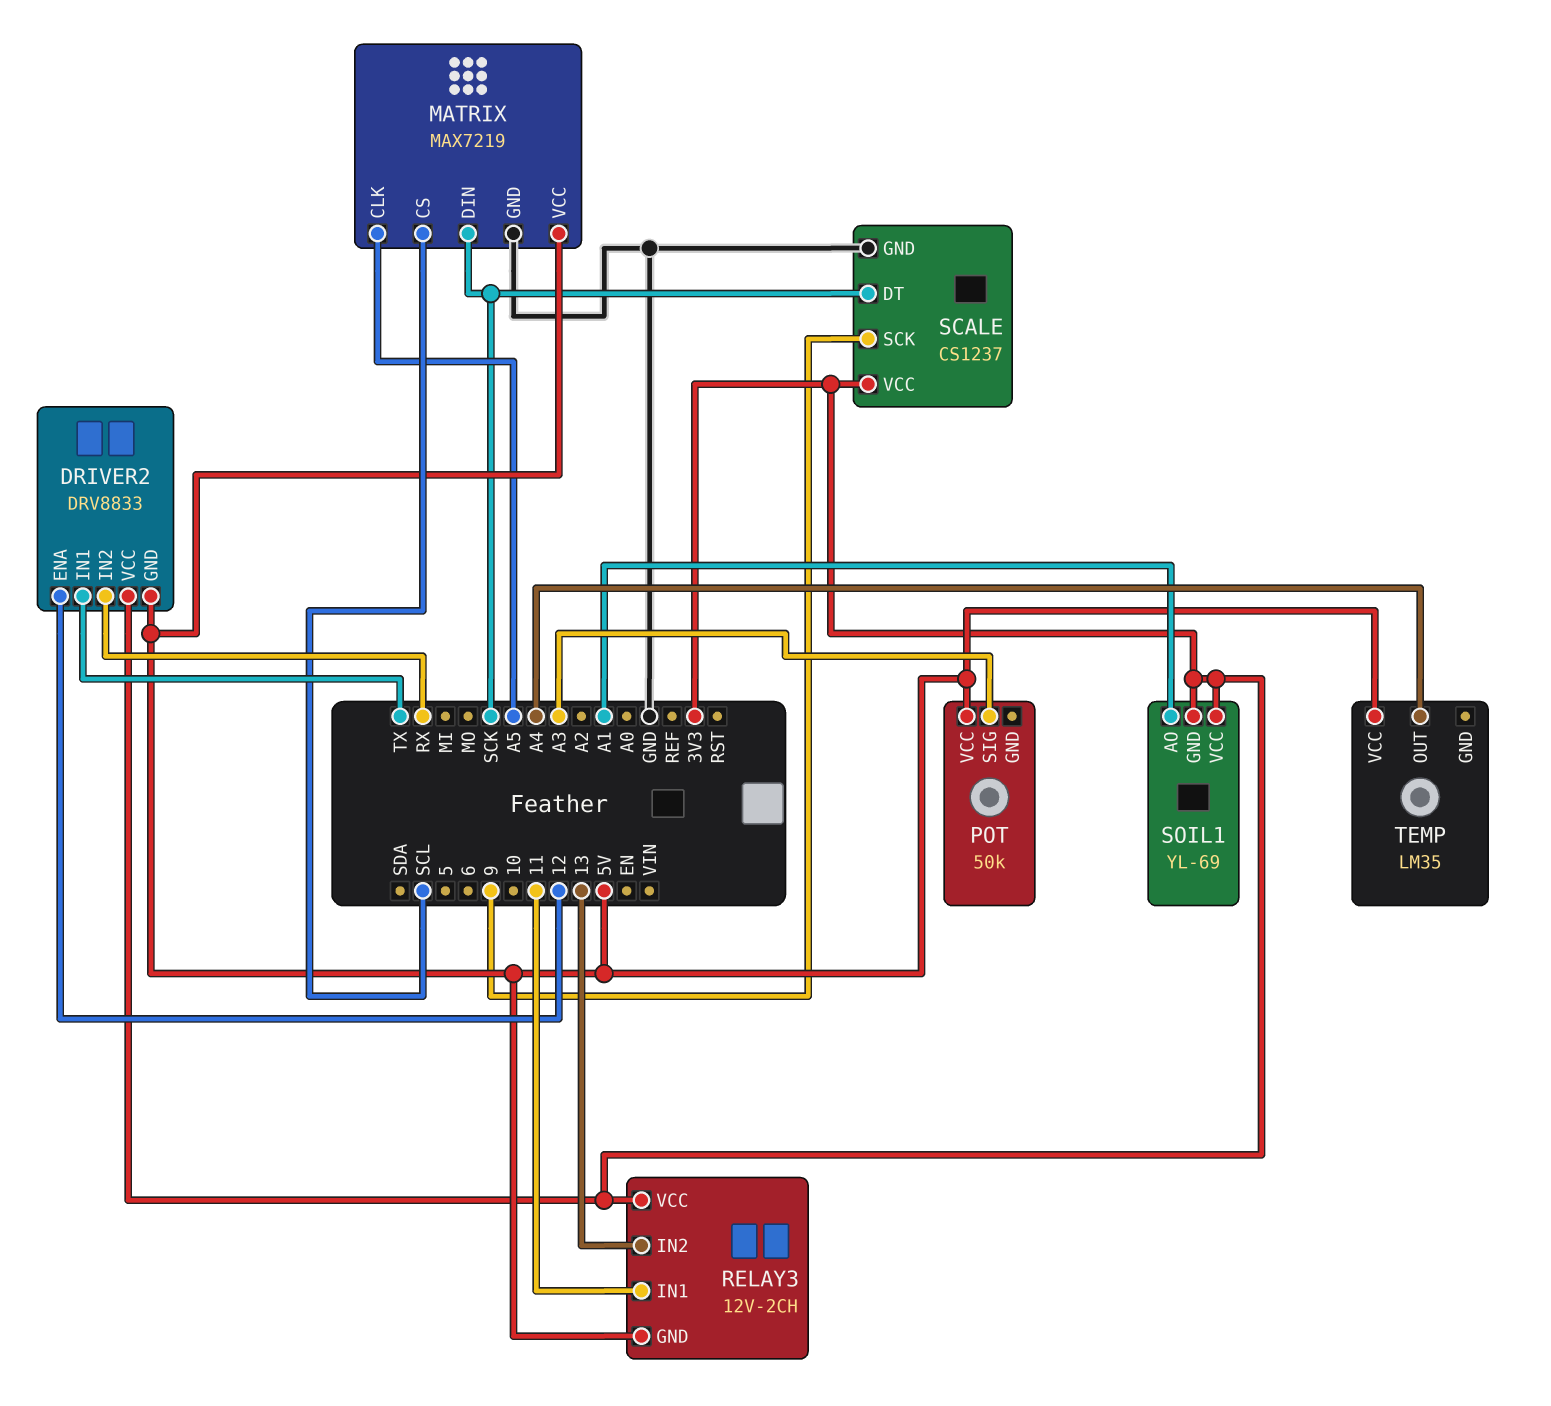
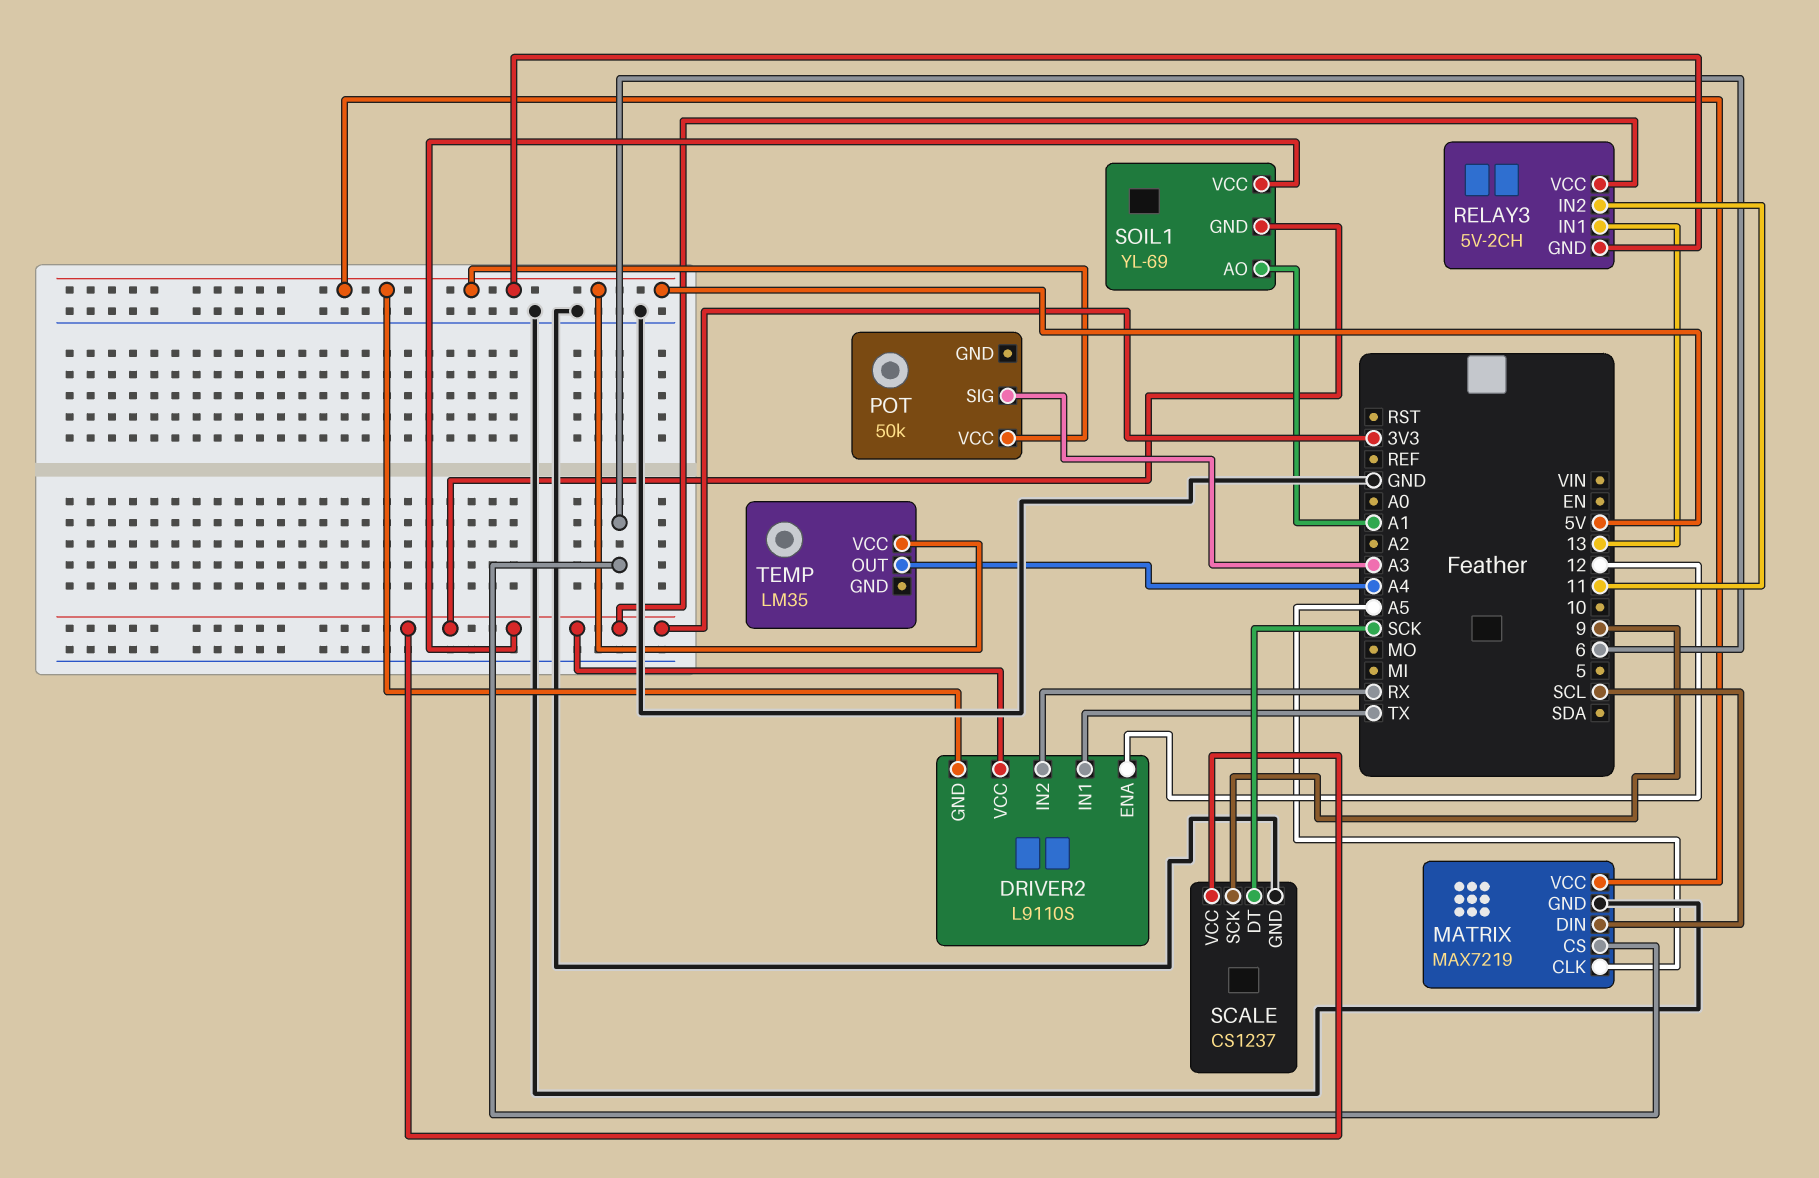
DRIVER2: DRV8833 -> L9110S
MATRIX pin CS: SCL -> 6
MATRIX pin DIN: SCK -> SCL
RELAY3: 12V-2CH -> 5V-2CH
RELAY3 pin IN1: 11 -> 13
RELAY3 pin IN2: 13 -> 11

